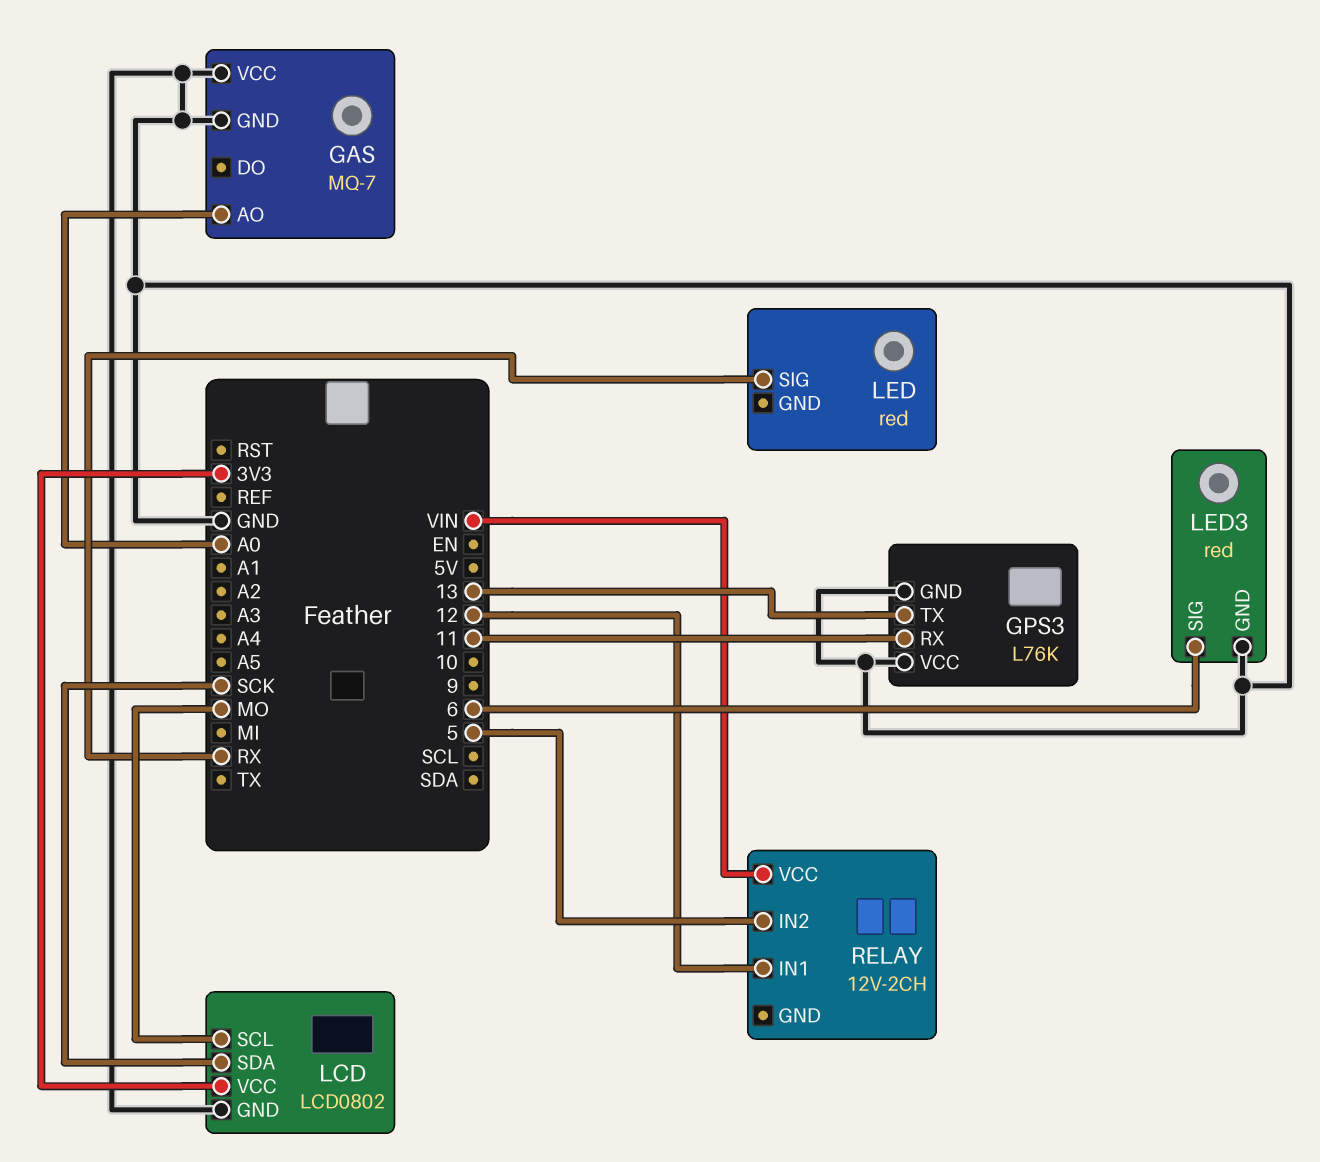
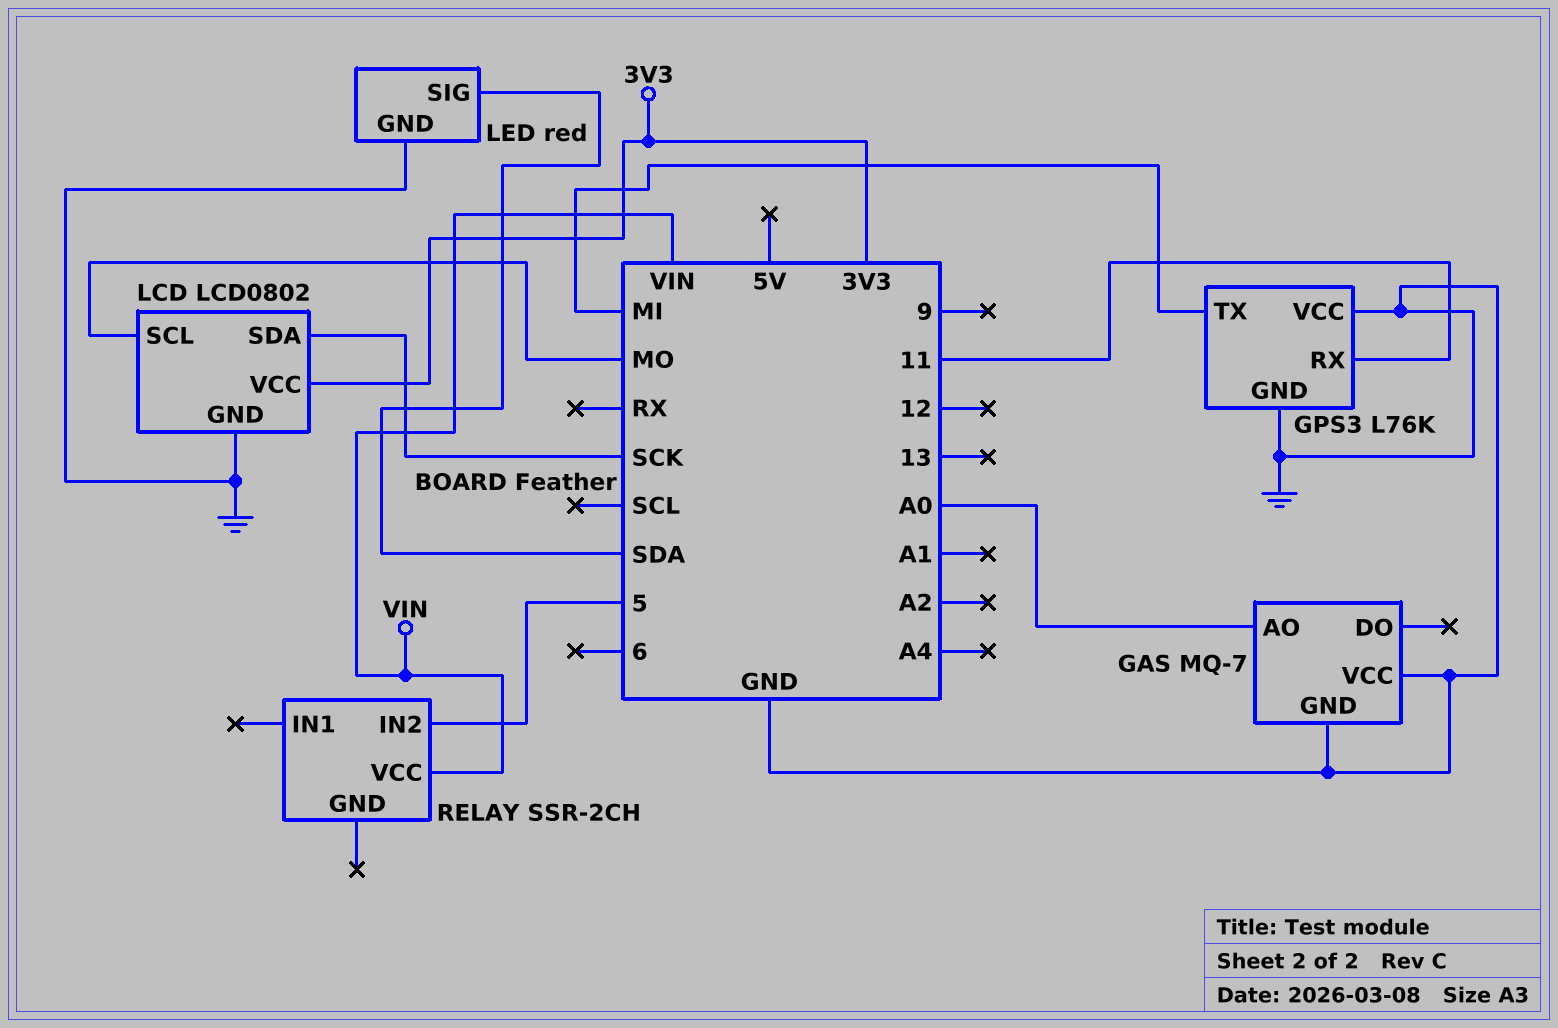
GPS3 pin TX: 13 -> MI
LED pin GND: none -> GND
LED pin SIG: RX -> SDA
LED3: red -> none
LED3 pin GND: GND -> none
LED3 pin SIG: 6 -> none
RELAY: 12V-2CH -> SSR-2CH
RELAY pin IN1: 12 -> none

